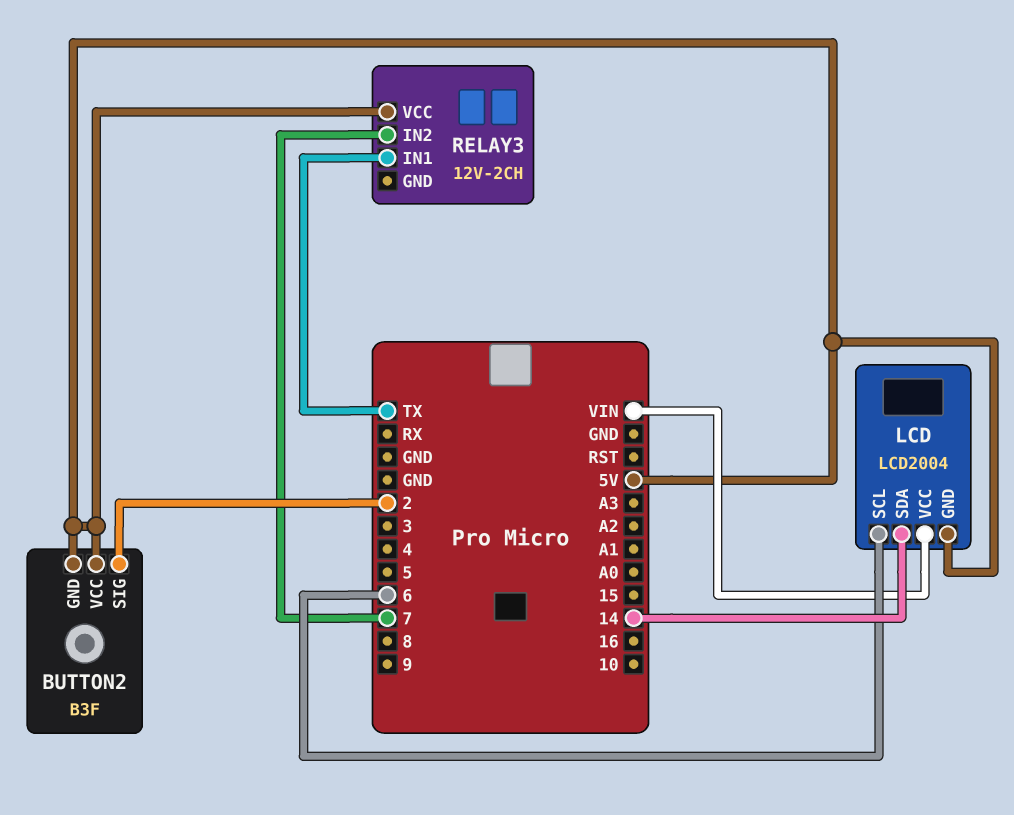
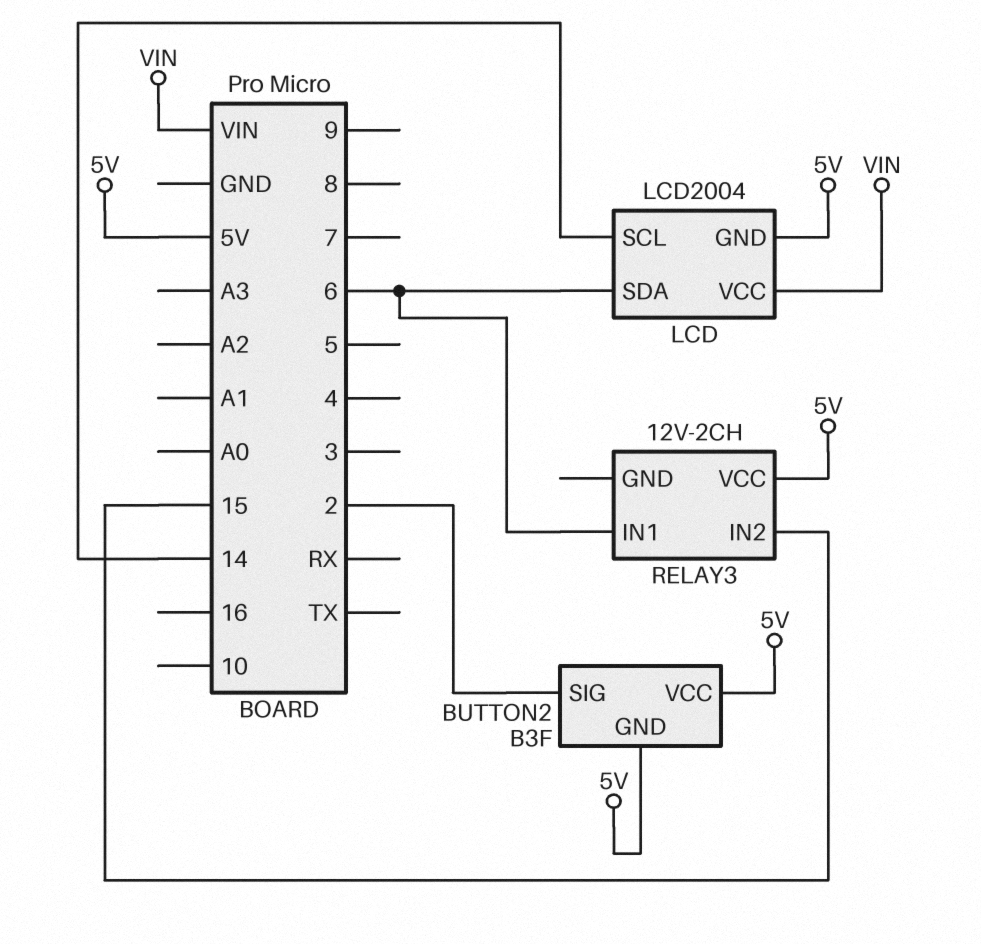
LCD pin SCL: 6 -> 14
LCD pin SDA: 14 -> 6
RELAY3 pin IN1: TX -> 6
RELAY3 pin IN2: 7 -> 15

